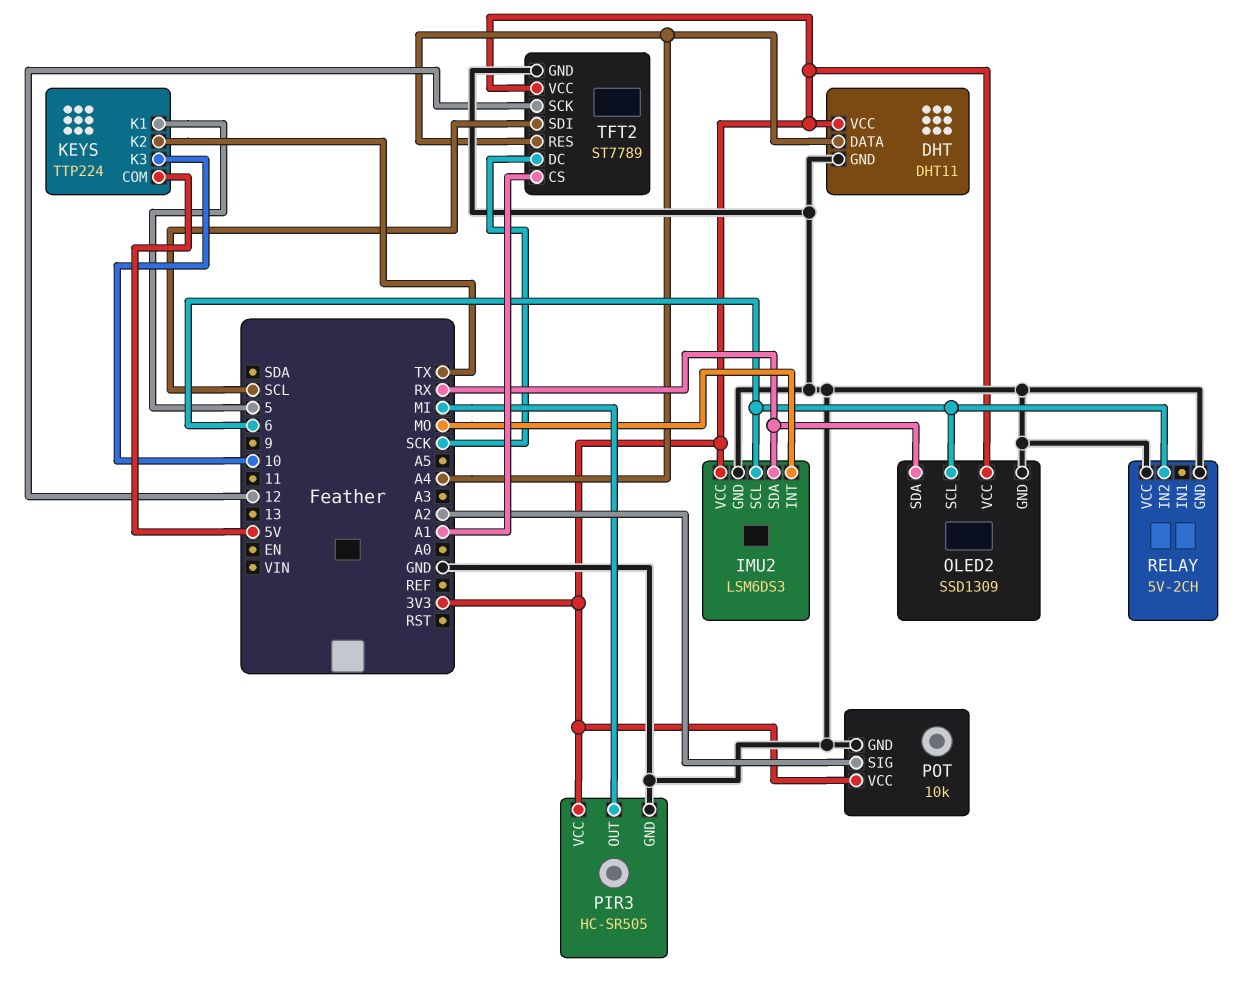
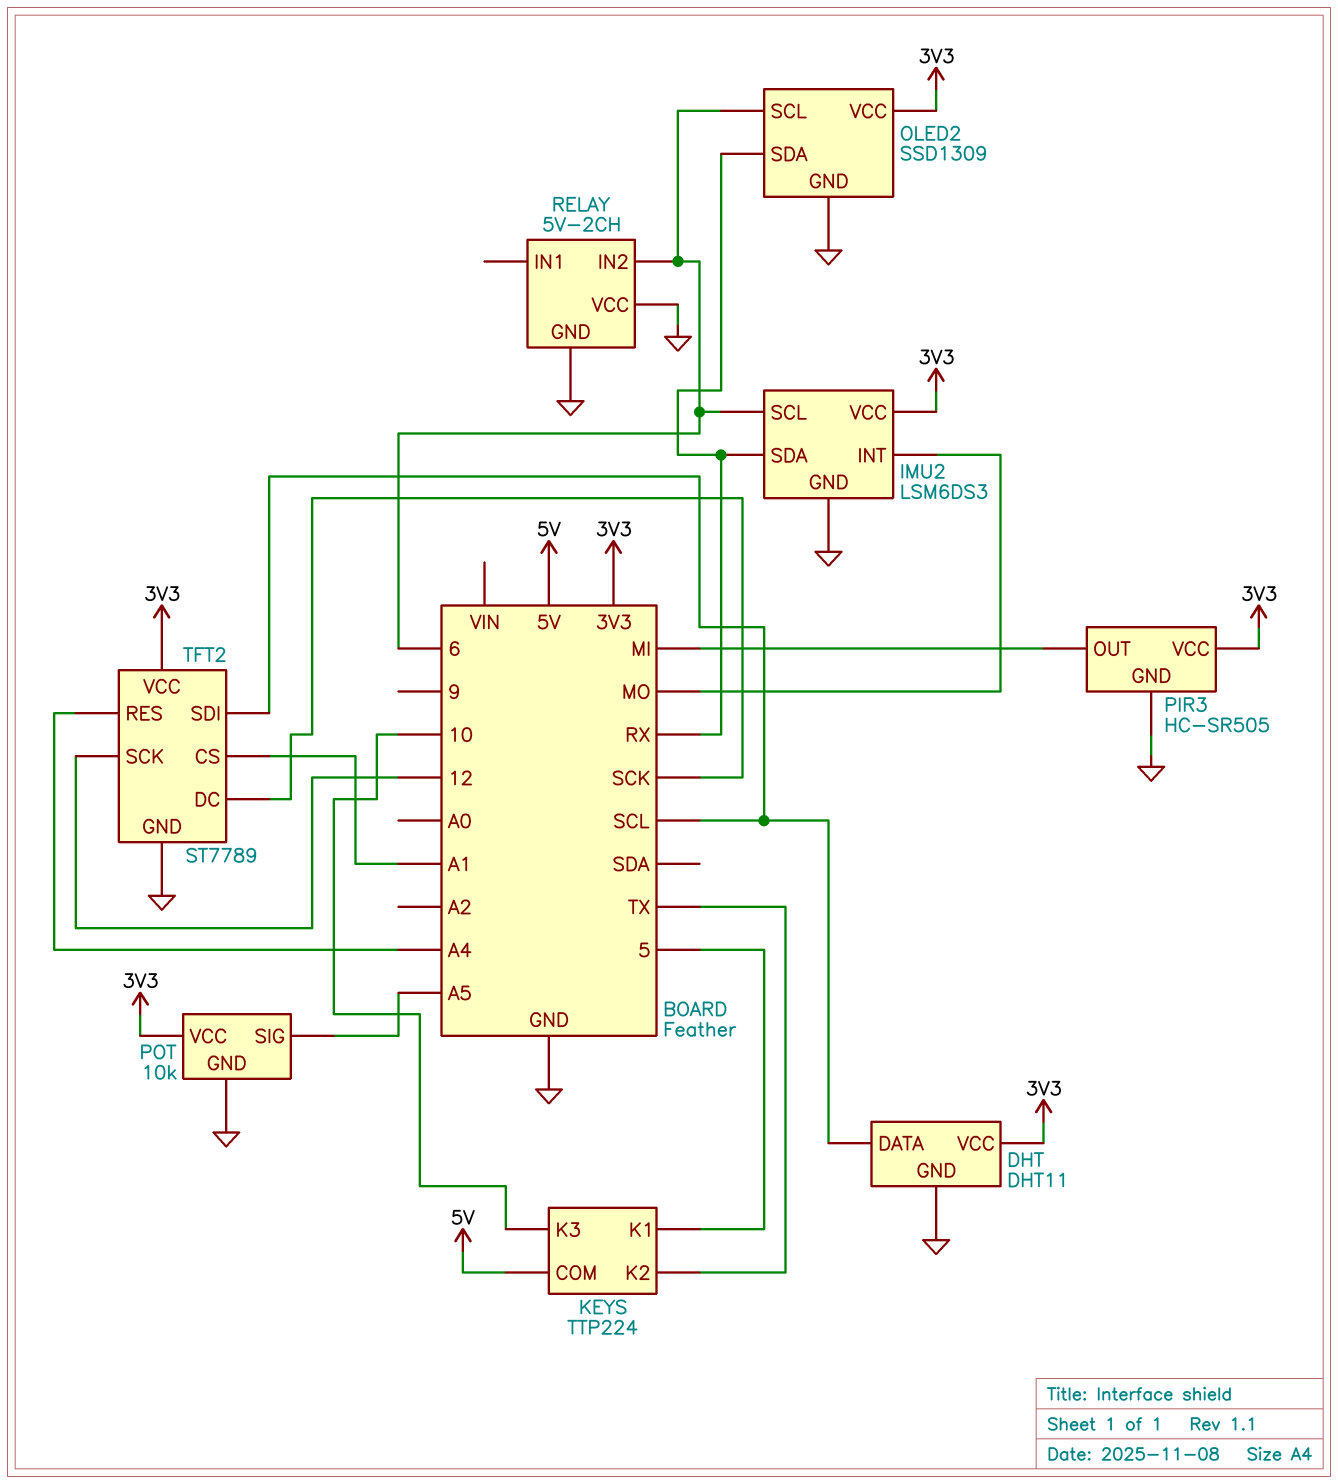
DHT pin DATA: A4 -> SCL
POT pin SIG: A2 -> A5

